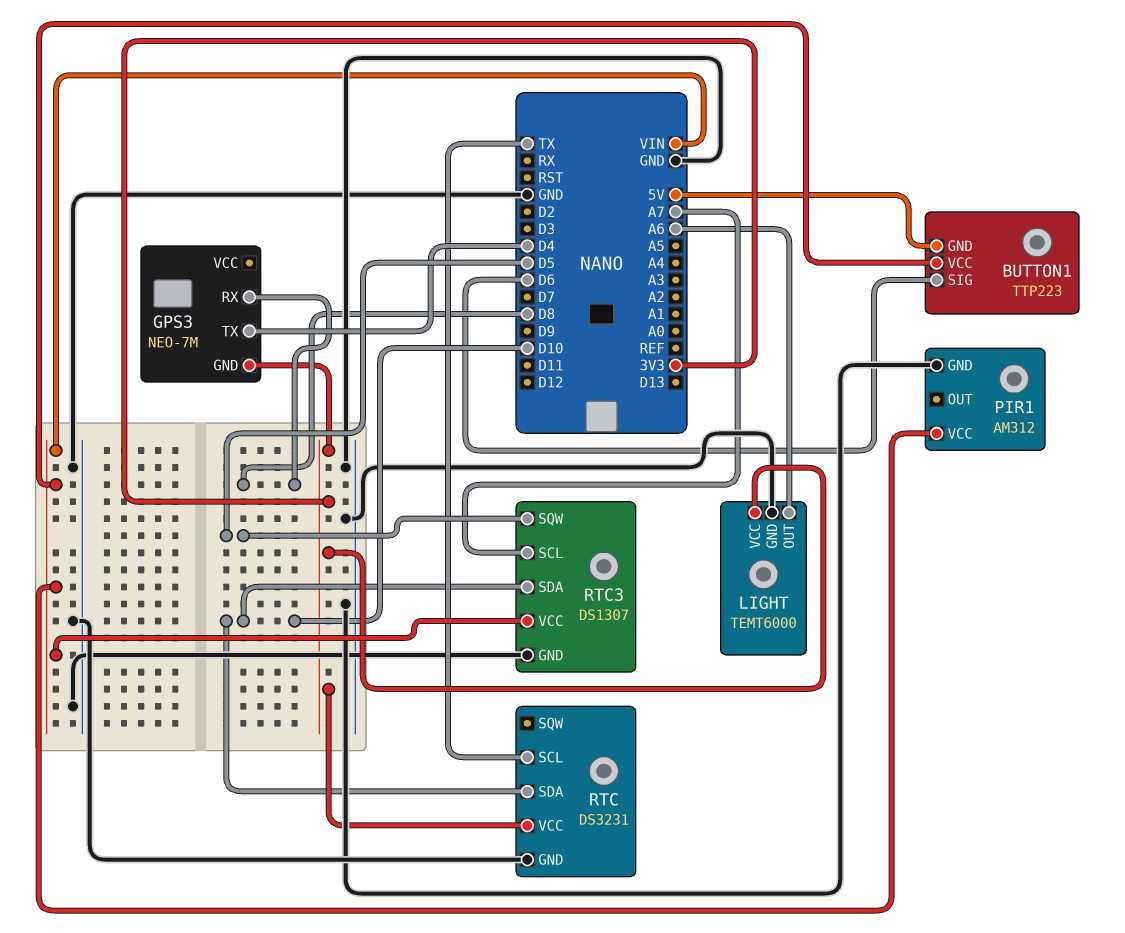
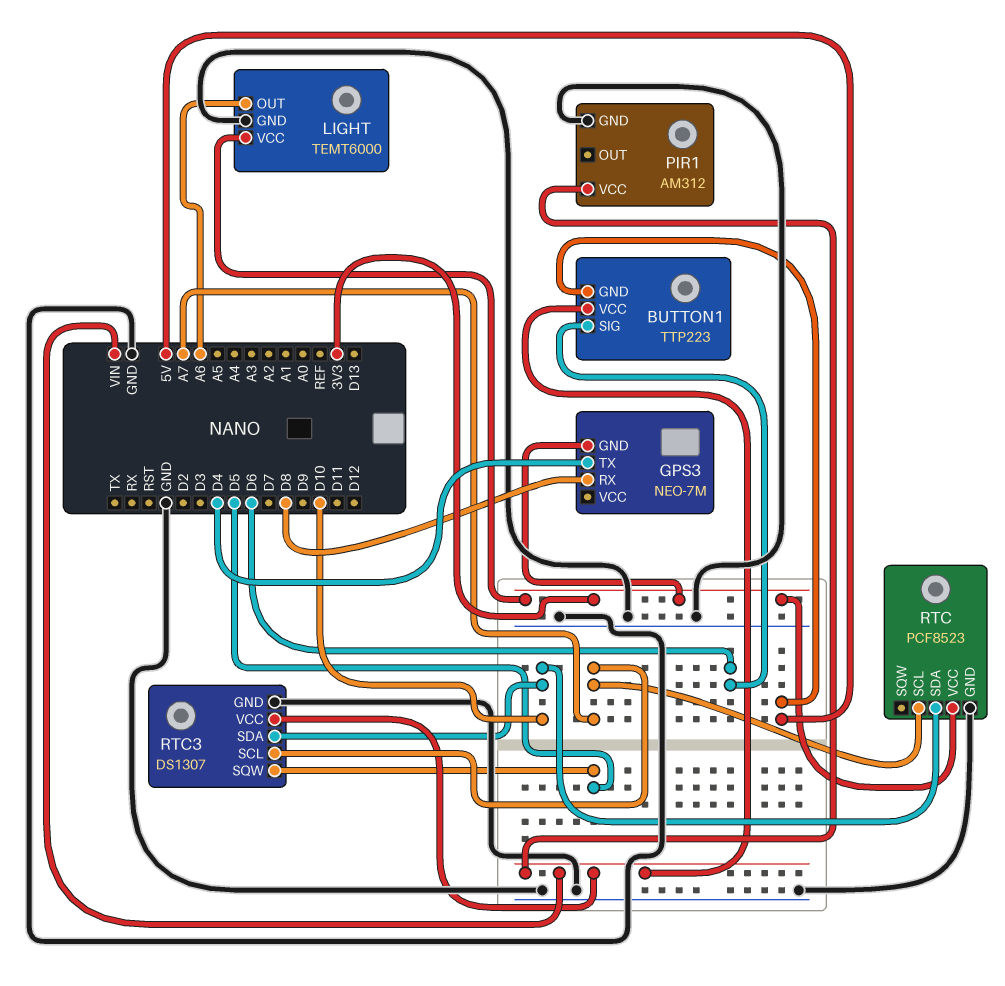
RTC: DS3231 -> PCF8523
RTC pin SCL: TX -> A7

